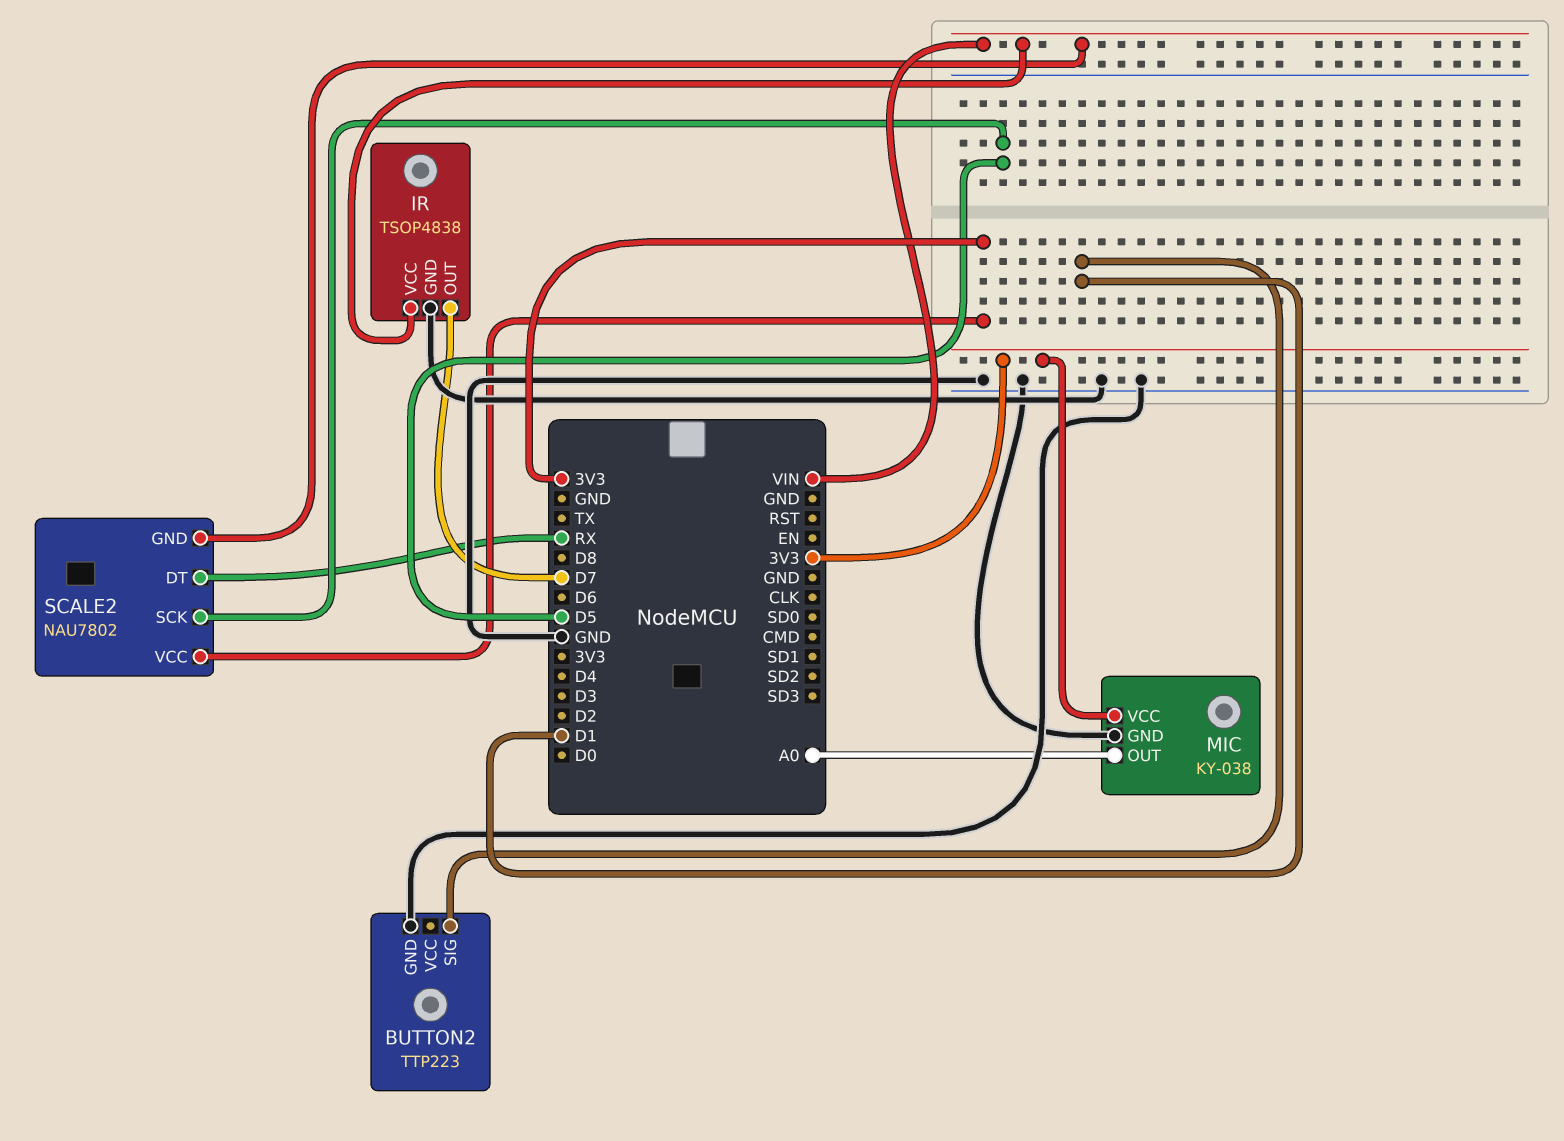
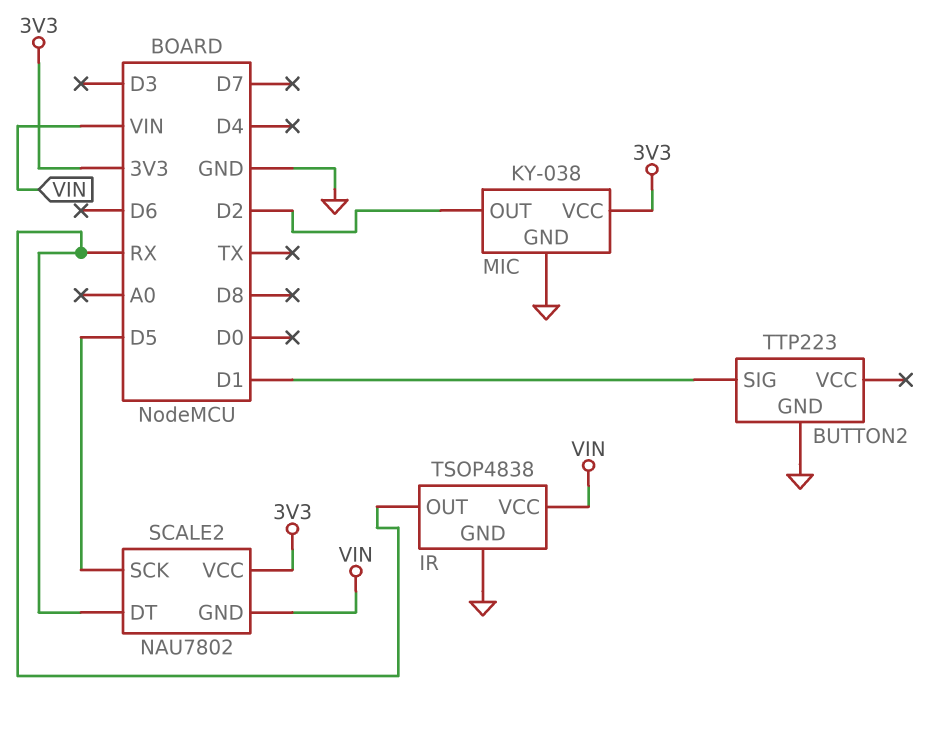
IR pin OUT: D7 -> RX
MIC pin OUT: A0 -> D2

